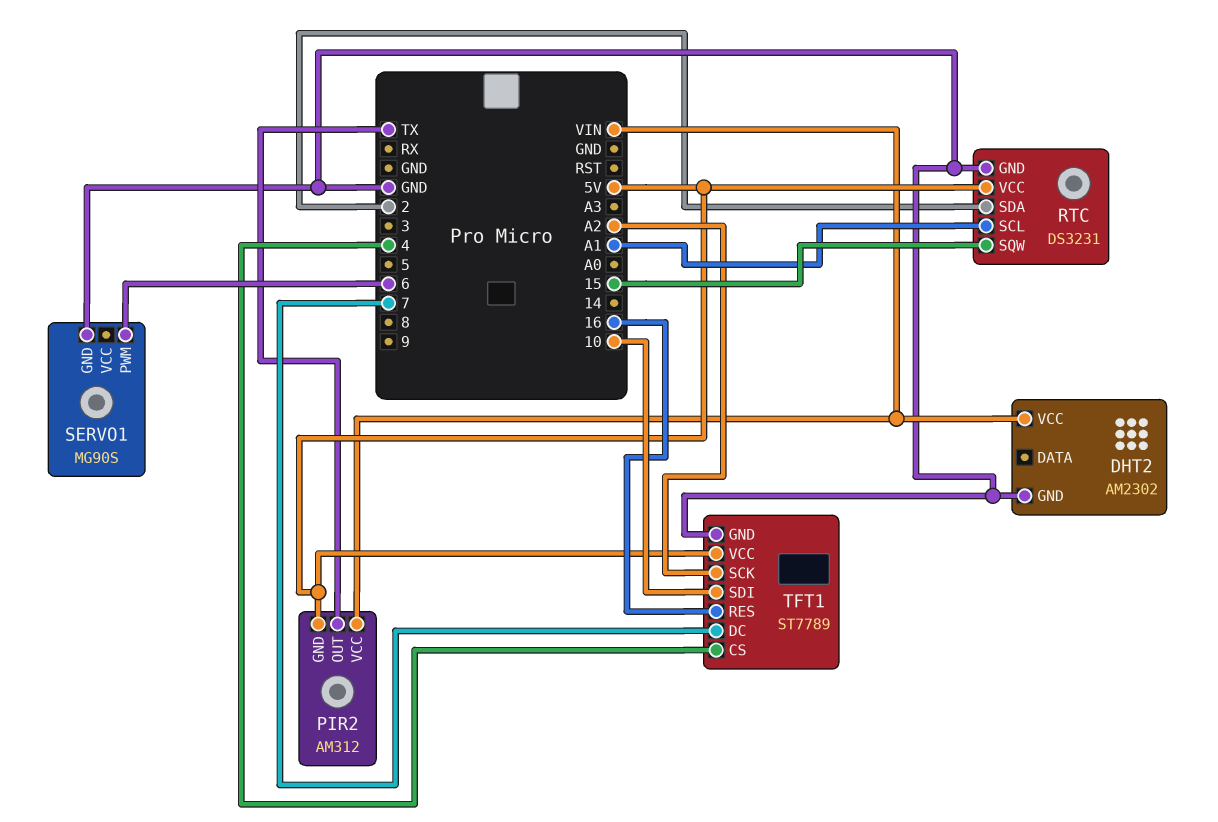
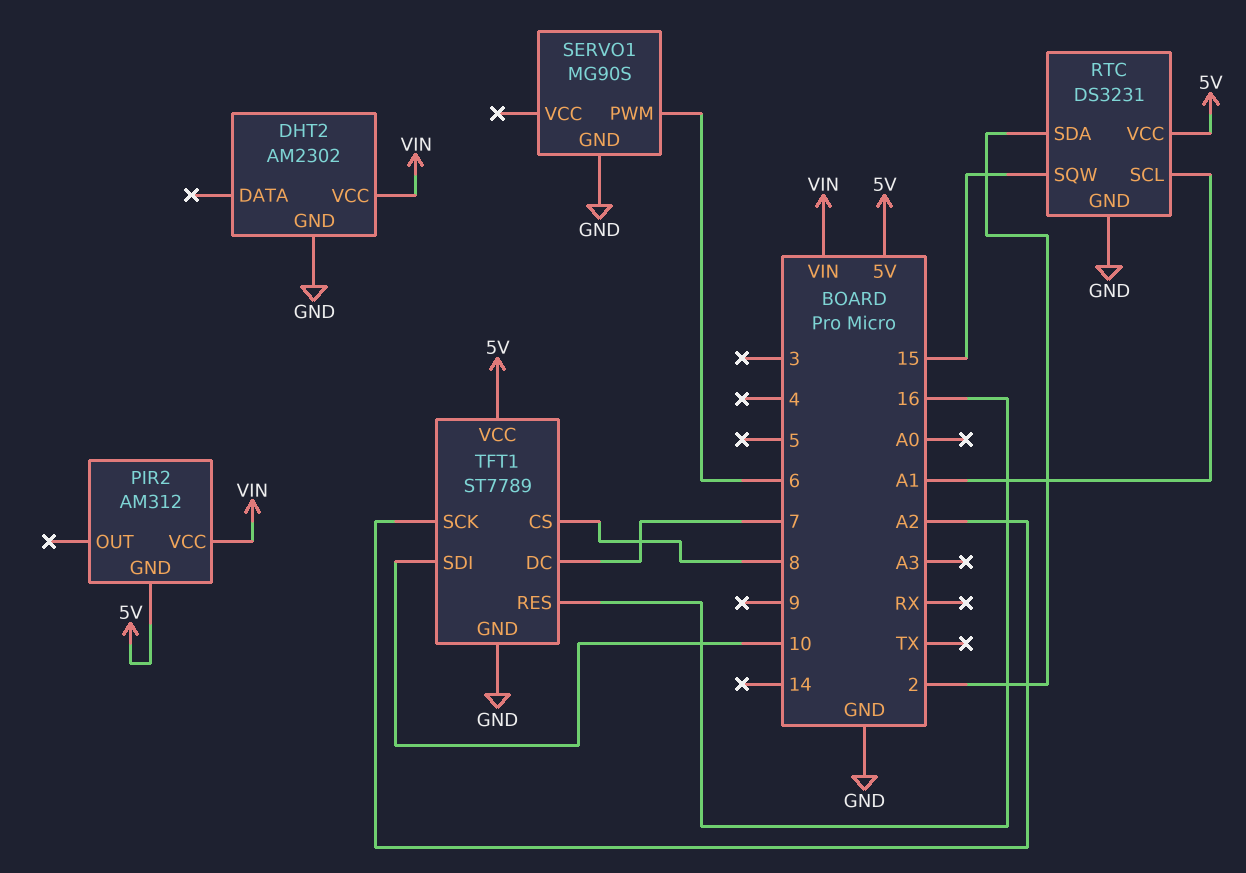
PIR2 pin OUT: TX -> none
TFT1 pin CS: 4 -> 8

